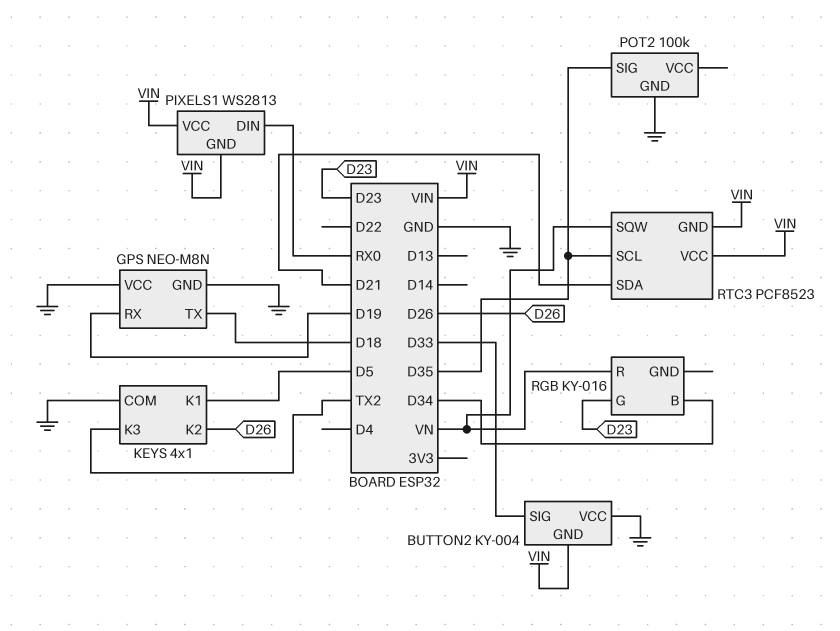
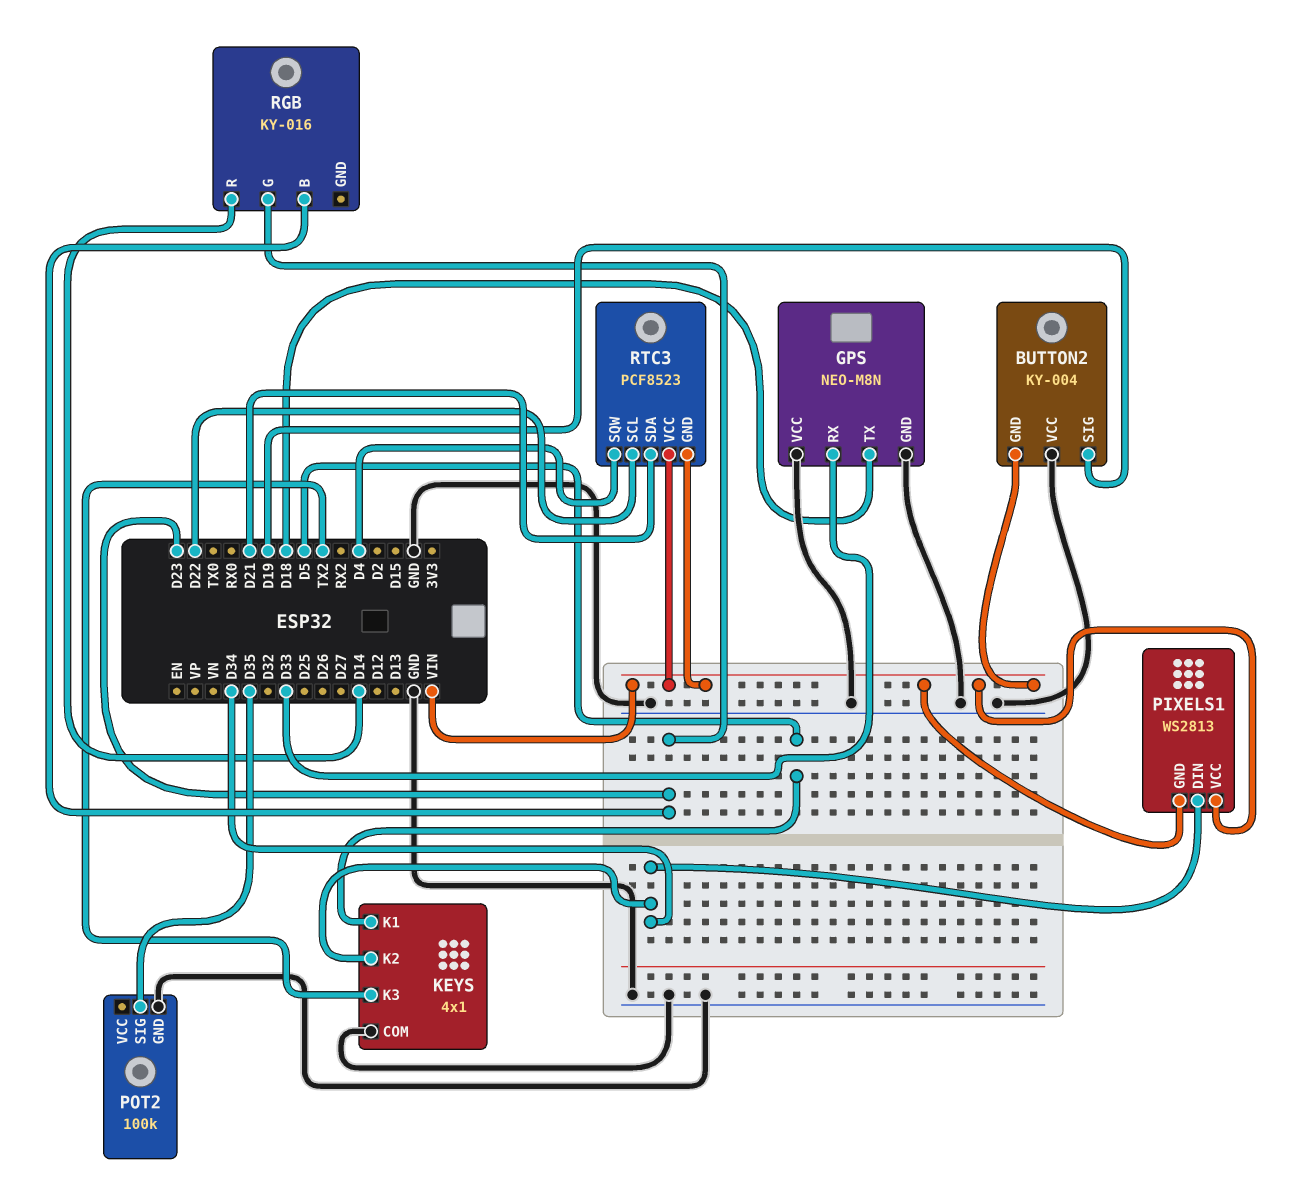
BUTTON2 pin SIG: D33 -> D19
GPS pin RX: D19 -> D33
KEYS pin K2: D26 -> D34
PIXELS1 pin DIN: RX0 -> D34
RGB pin B: D34 -> D23
RGB pin R: VN -> D14
RTC3 pin SCL: D35 -> D22
RTC3 pin SQW: VN -> D4

